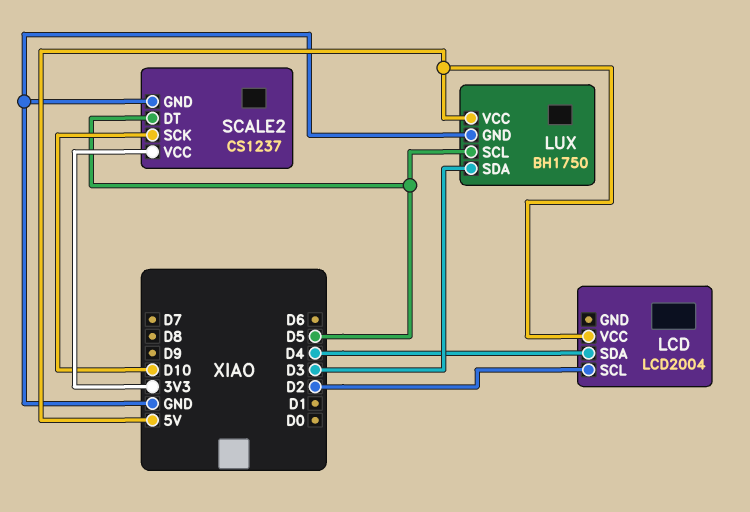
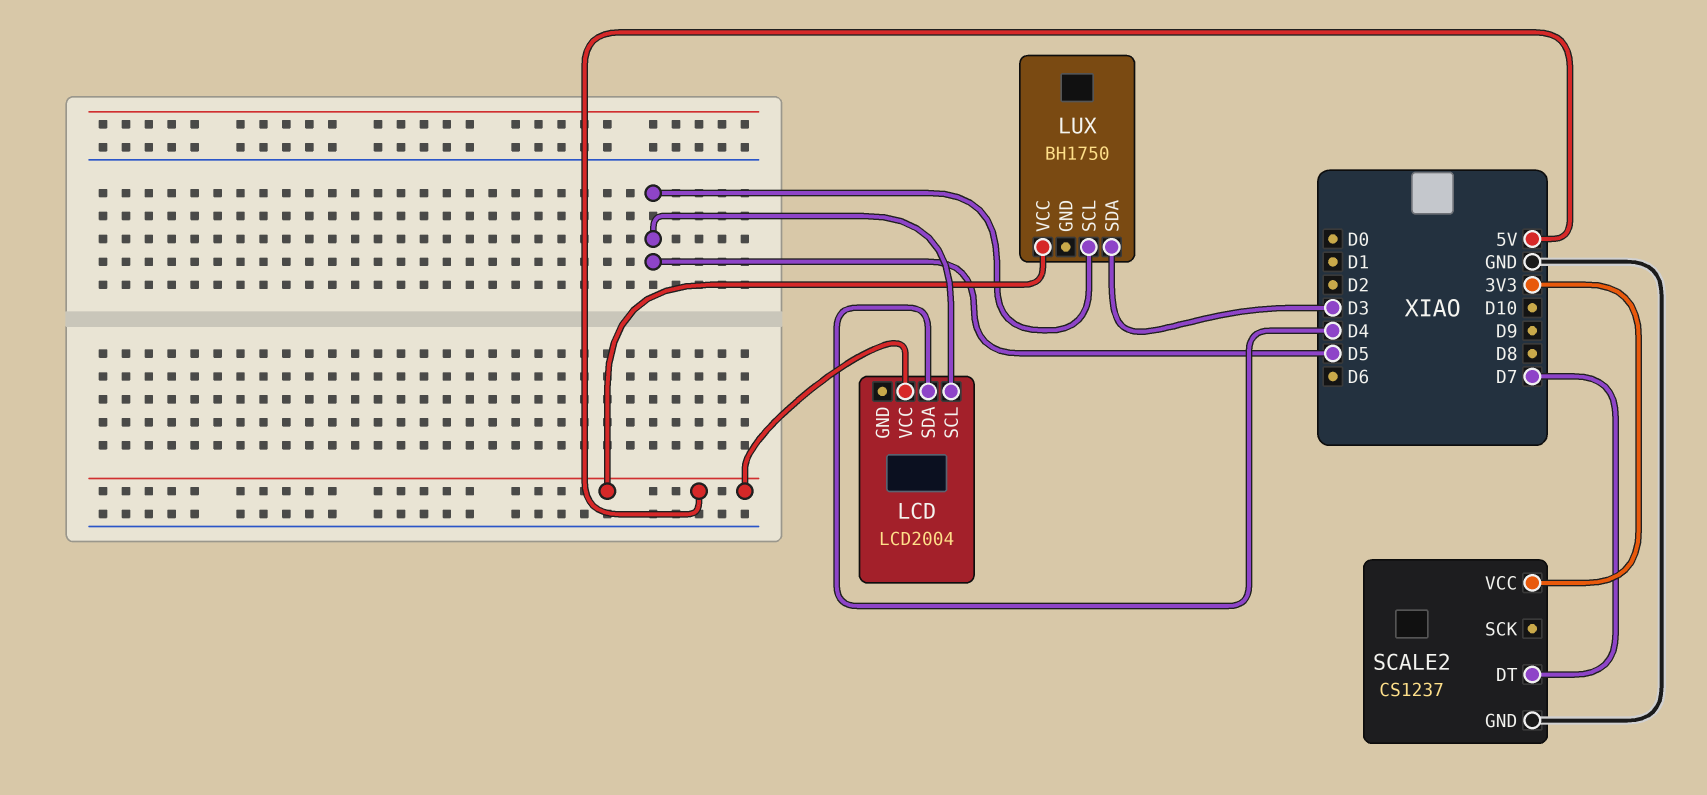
LCD pin SCL: D2 -> D5
LUX pin GND: GND -> none
SCALE2 pin DT: D5 -> D7
SCALE2 pin SCK: D10 -> none

